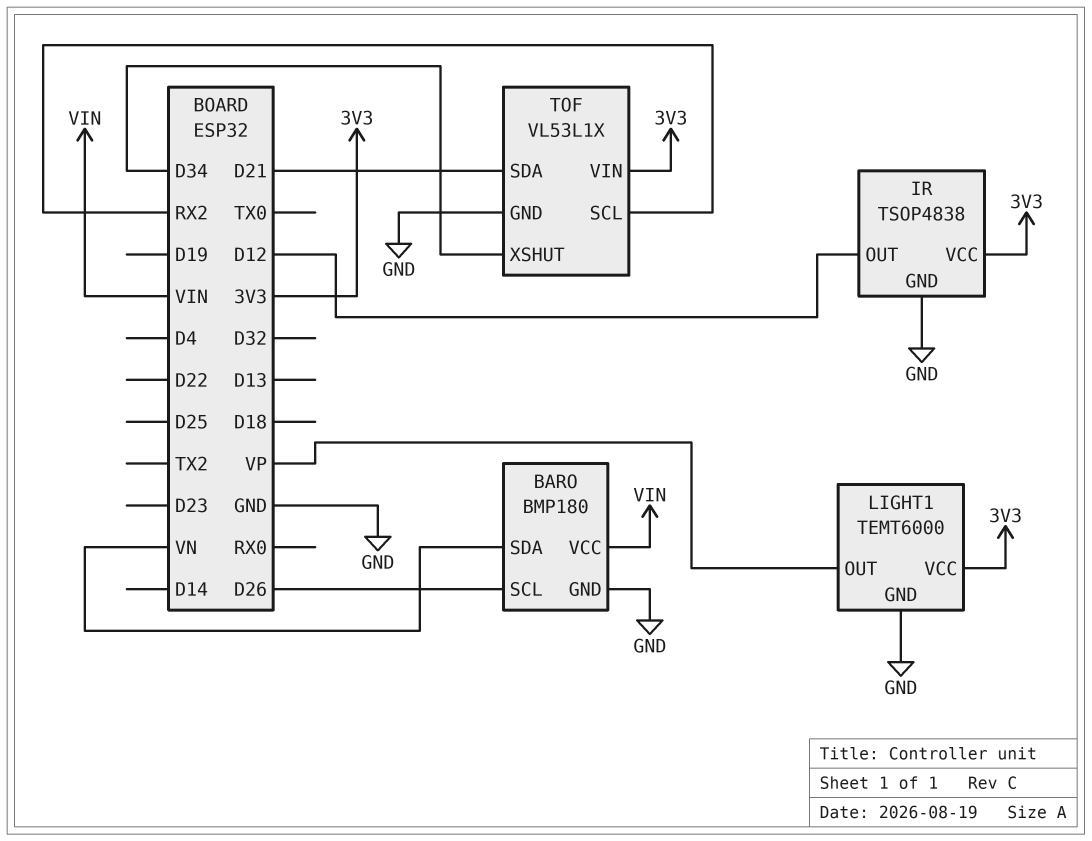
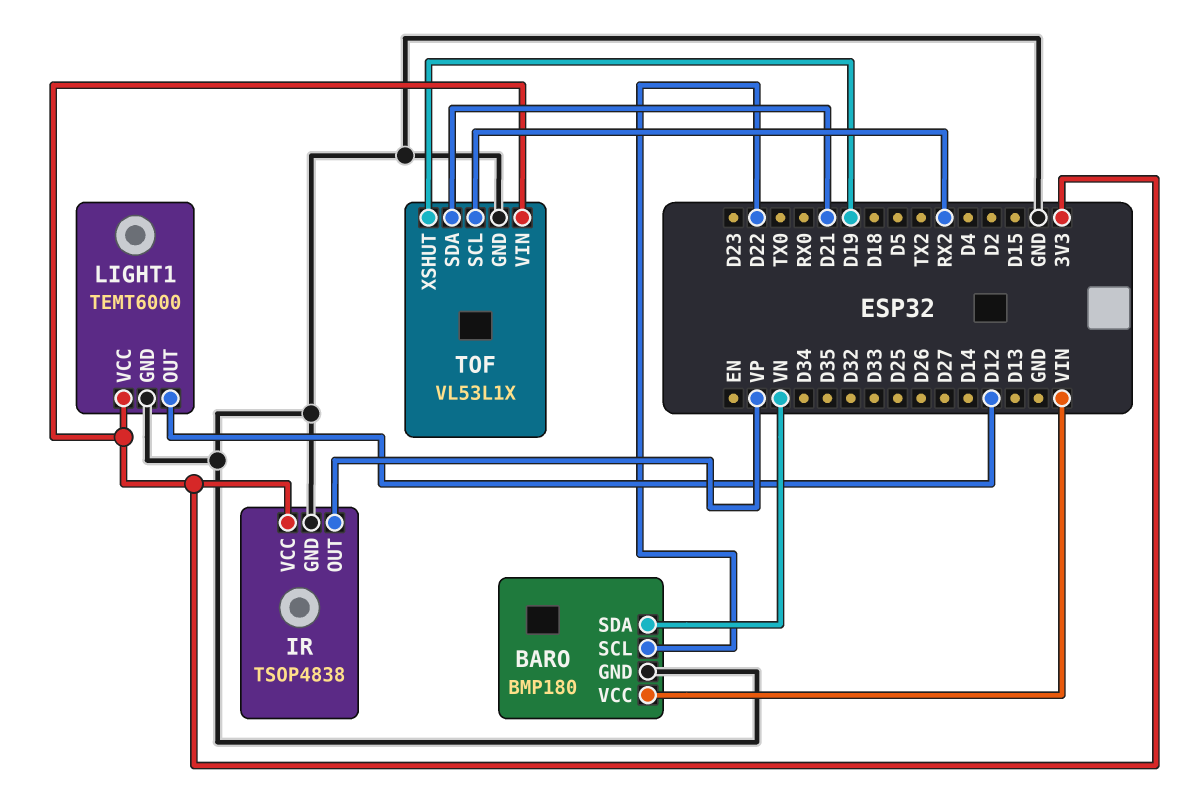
BARO pin SCL: D26 -> D22
IR pin OUT: D12 -> VP
LIGHT1 pin OUT: VP -> D12
TOF pin XSHUT: D34 -> D19

